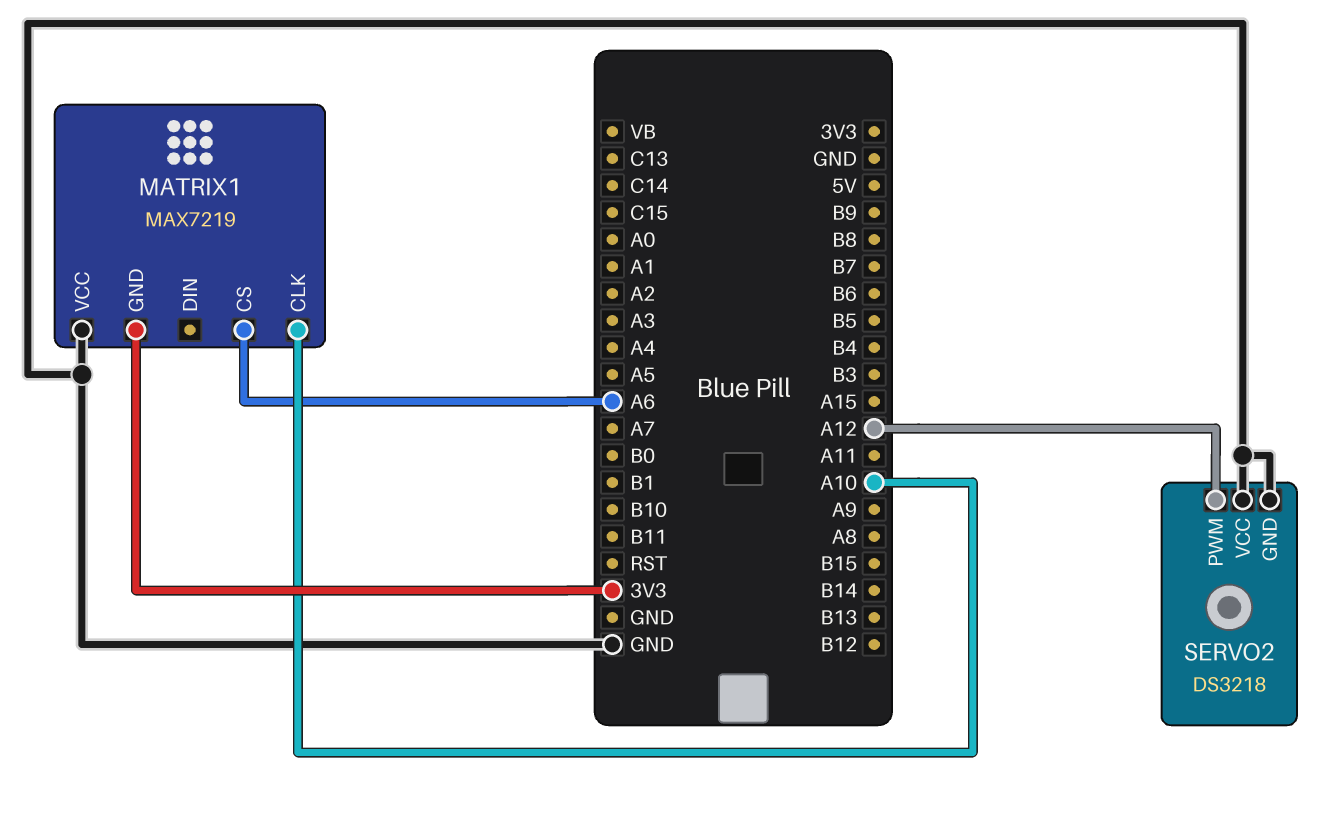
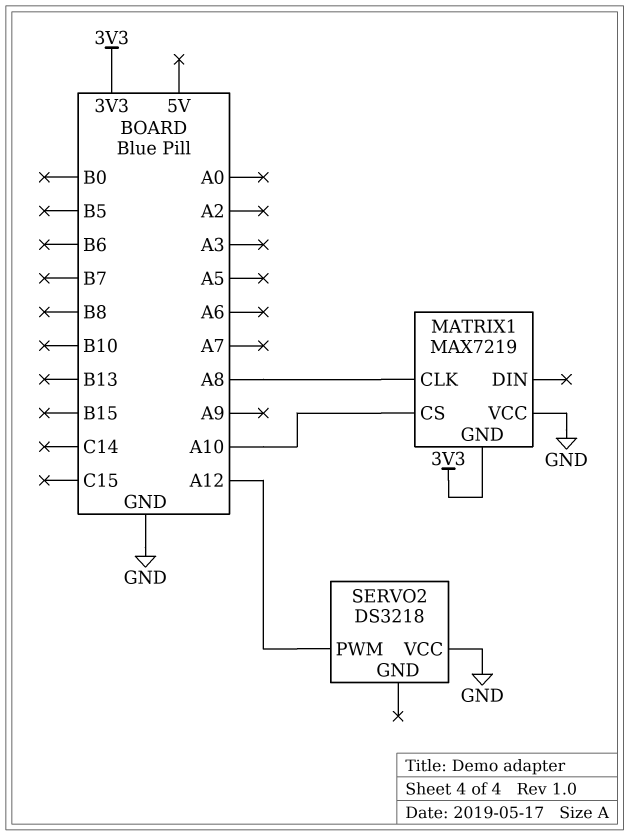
MATRIX1 pin CLK: A10 -> A8
MATRIX1 pin CS: A6 -> A10
SERVO2 pin GND: GND -> none

